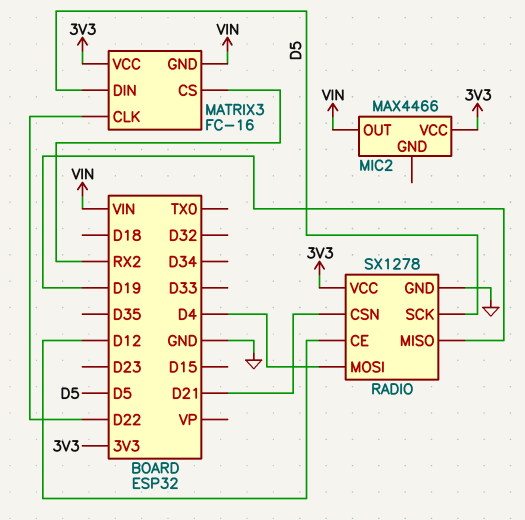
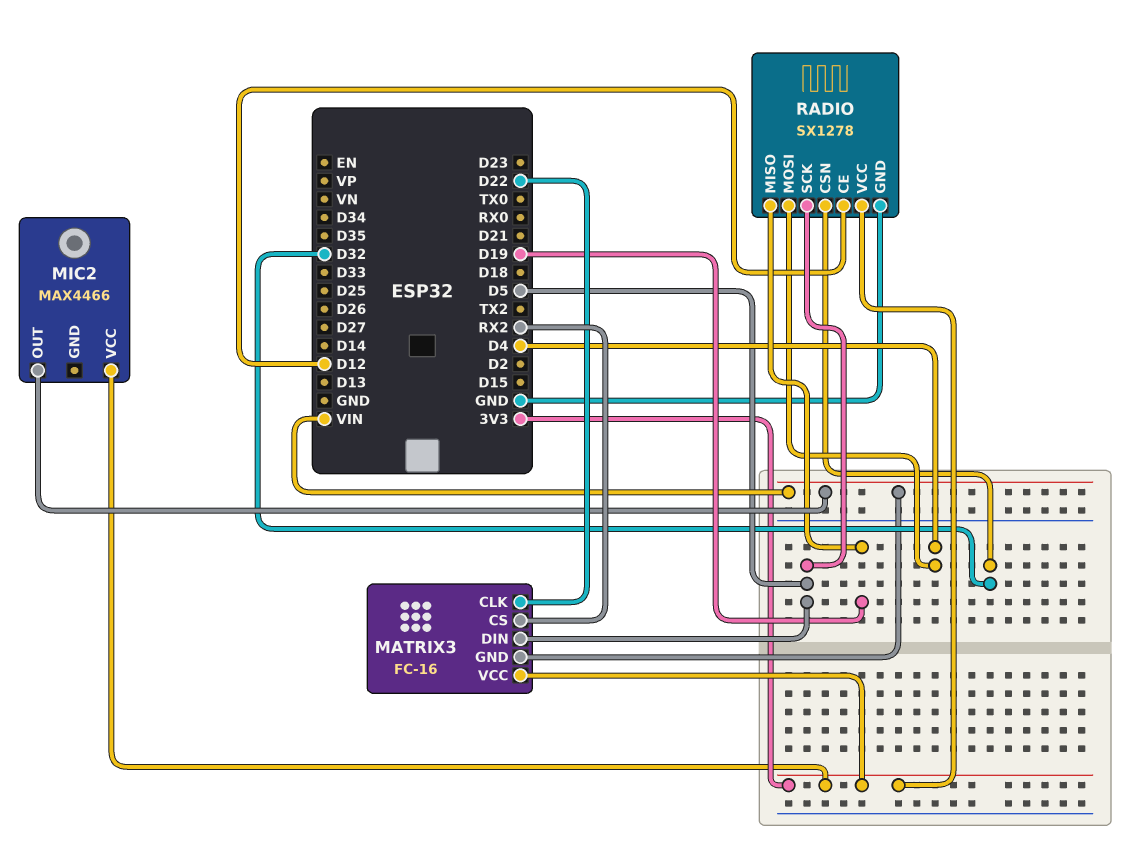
RADIO pin CSN: D21 -> D32

